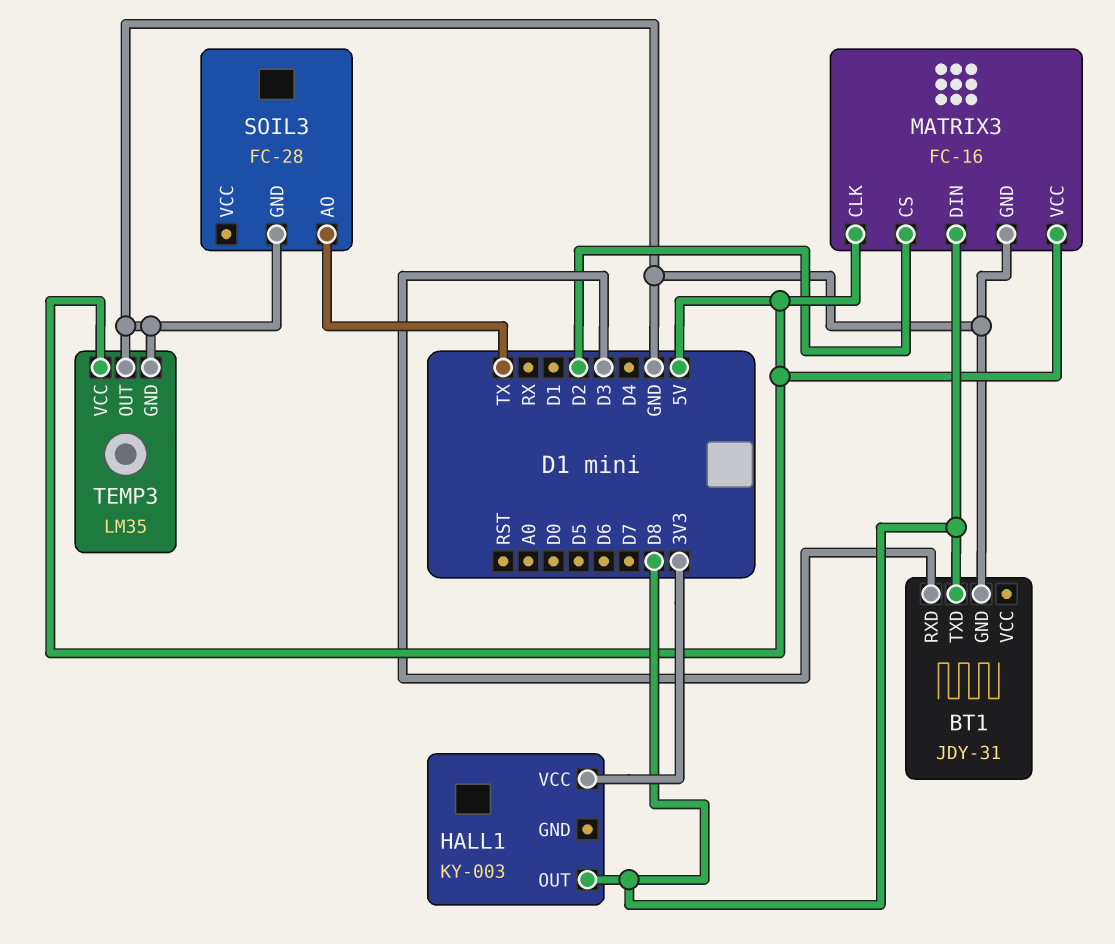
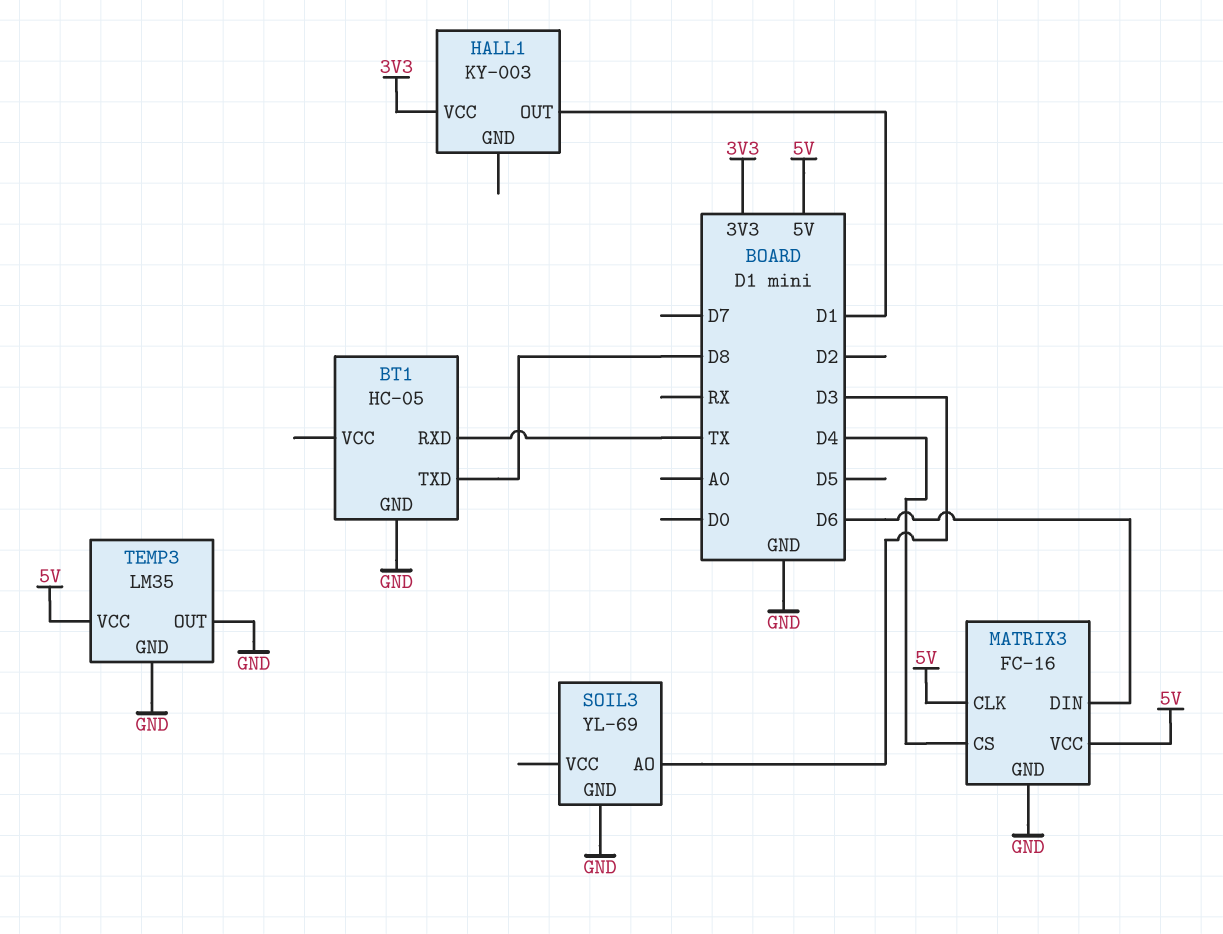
BT1: JDY-31 -> HC-05
BT1 pin RXD: D3 -> TX
HALL1 pin OUT: D8 -> D1
MATRIX3 pin CS: D2 -> D4
MATRIX3 pin DIN: D8 -> D6
SOIL3: FC-28 -> YL-69
SOIL3 pin AO: TX -> D3

